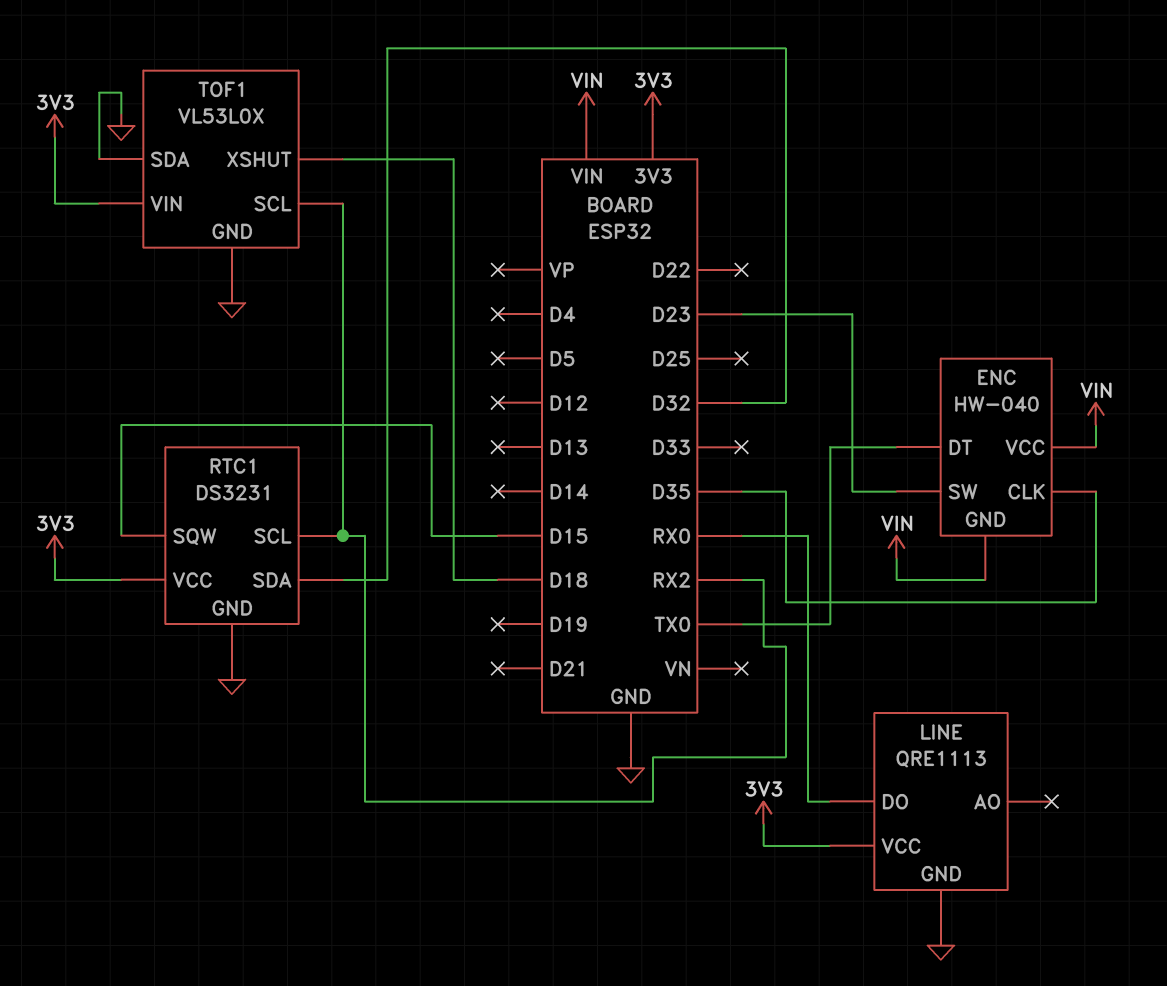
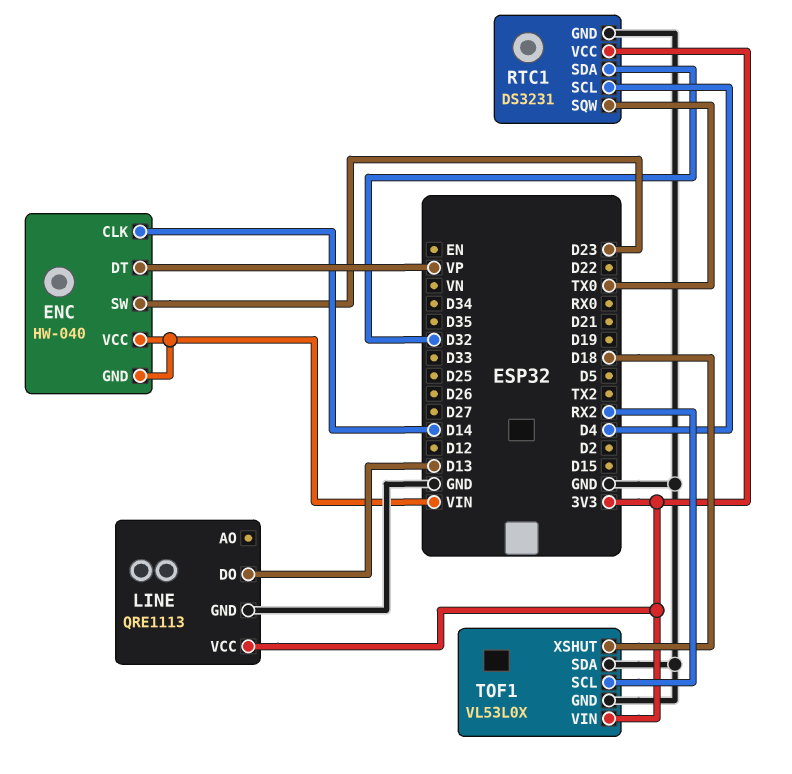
ENC pin CLK: D35 -> D14
ENC pin DT: TX0 -> VP
LINE pin DO: RX0 -> D13
RTC1 pin SCL: RX2 -> D4
RTC1 pin SQW: D15 -> TX0

